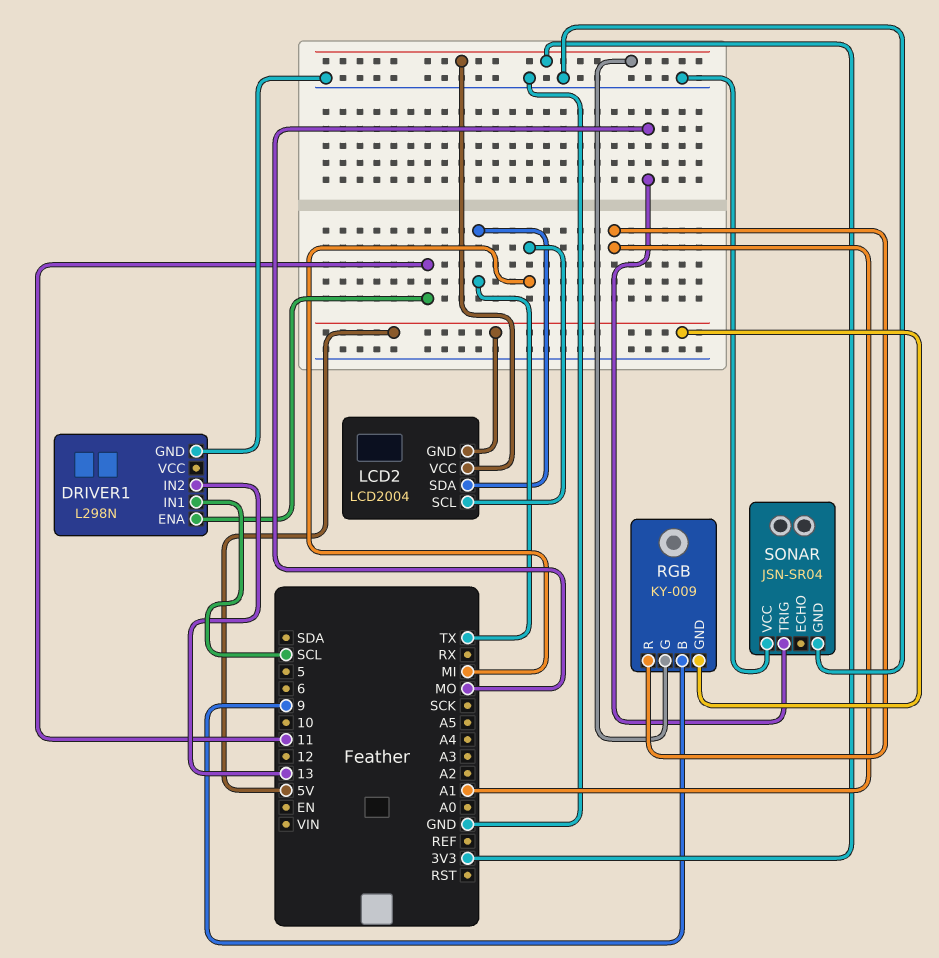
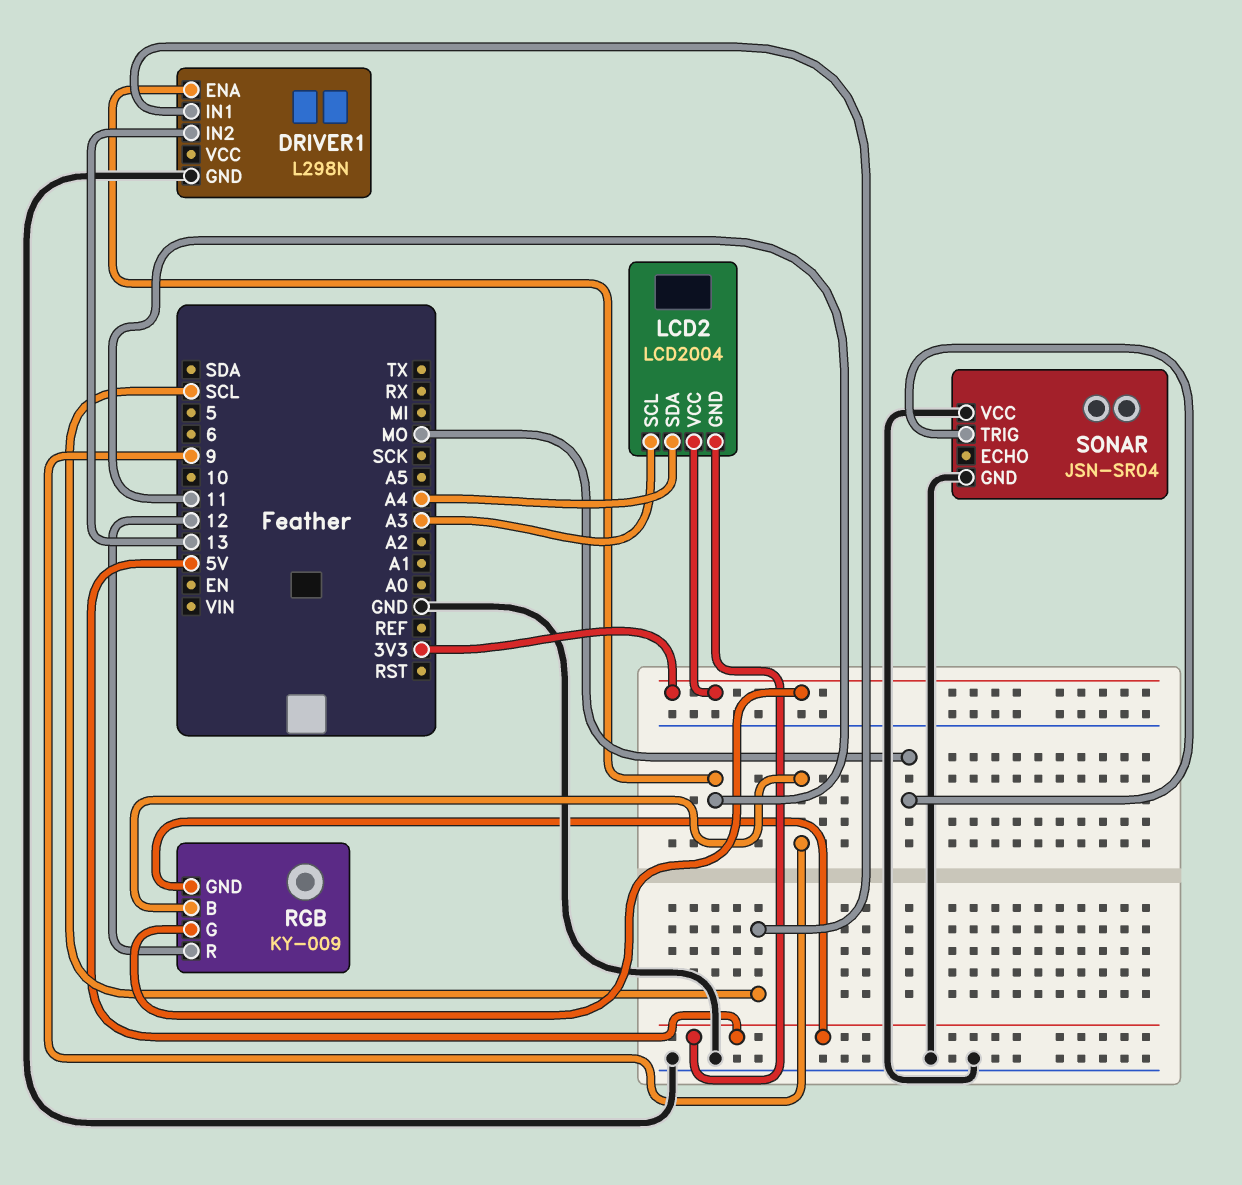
LCD2 pin SCL: MI -> A3
LCD2 pin SDA: TX -> A4
RGB pin R: A1 -> 12

